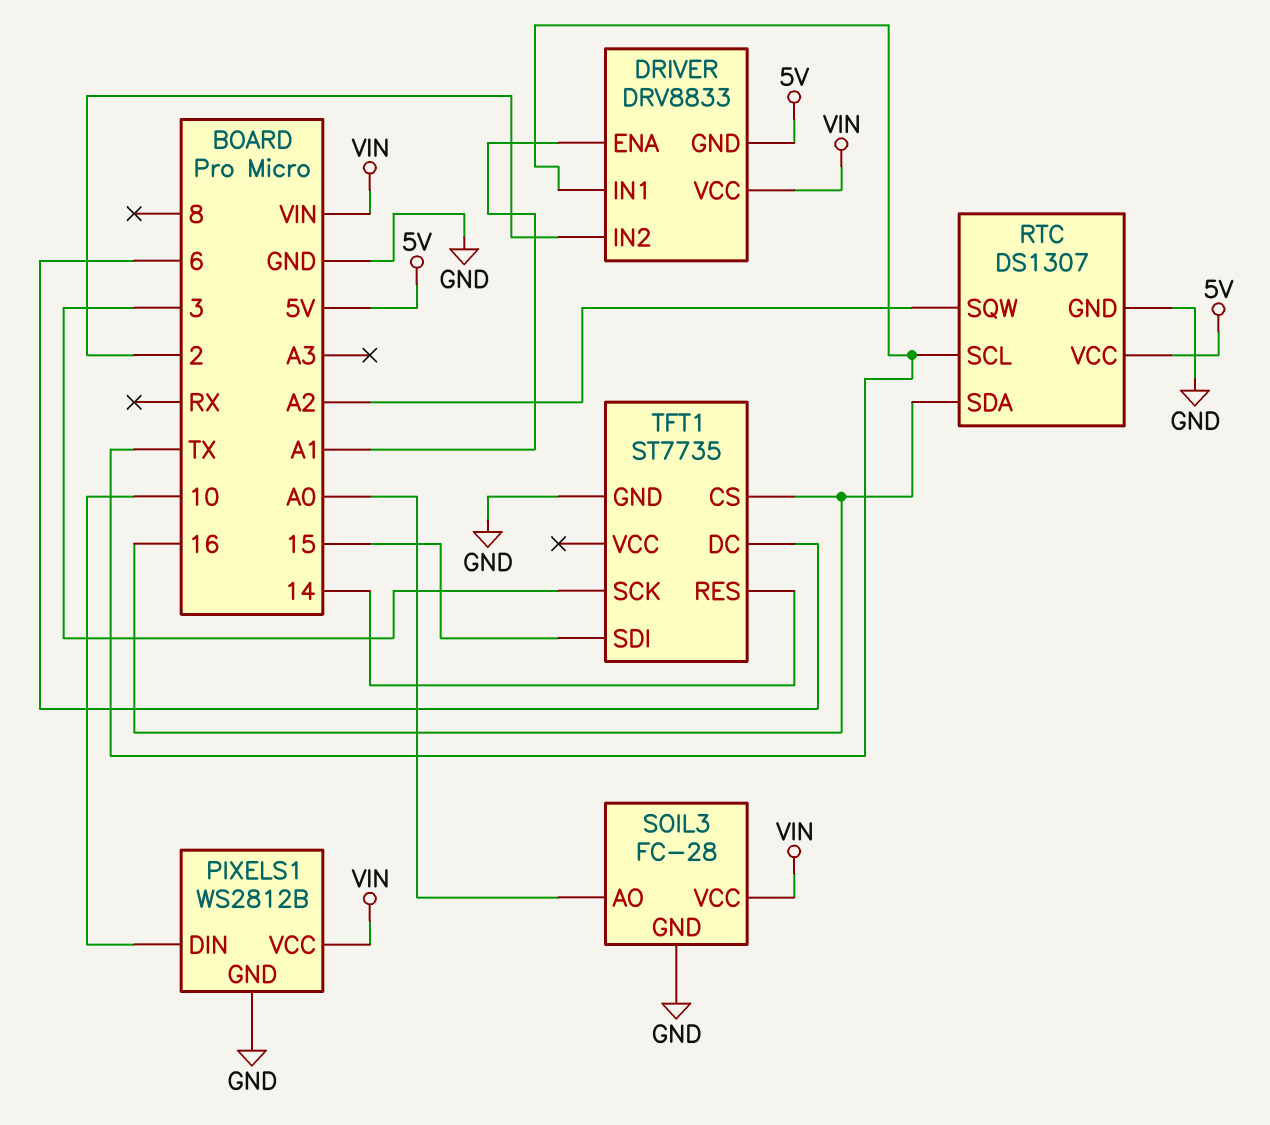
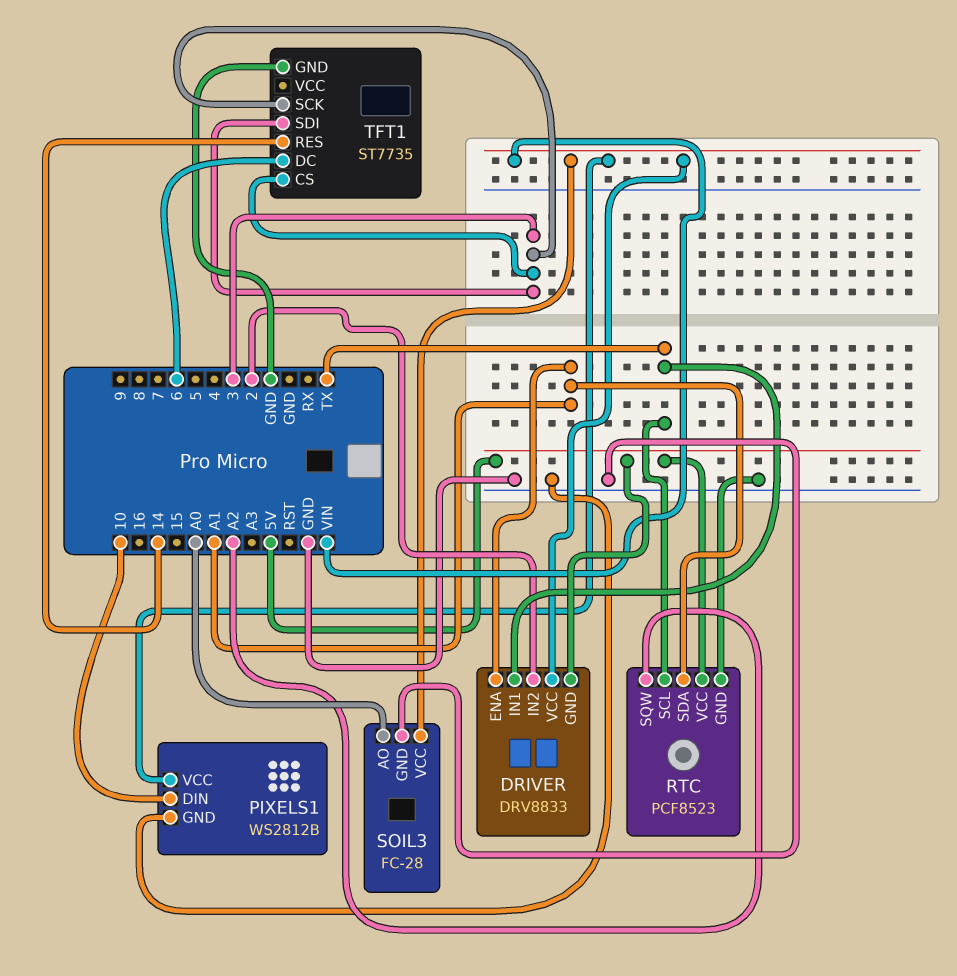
RTC: DS1307 -> PCF8523
RTC pin SDA: 16 -> A1
TFT1 pin CS: 16 -> 3
TFT1 pin SDI: 15 -> 3

